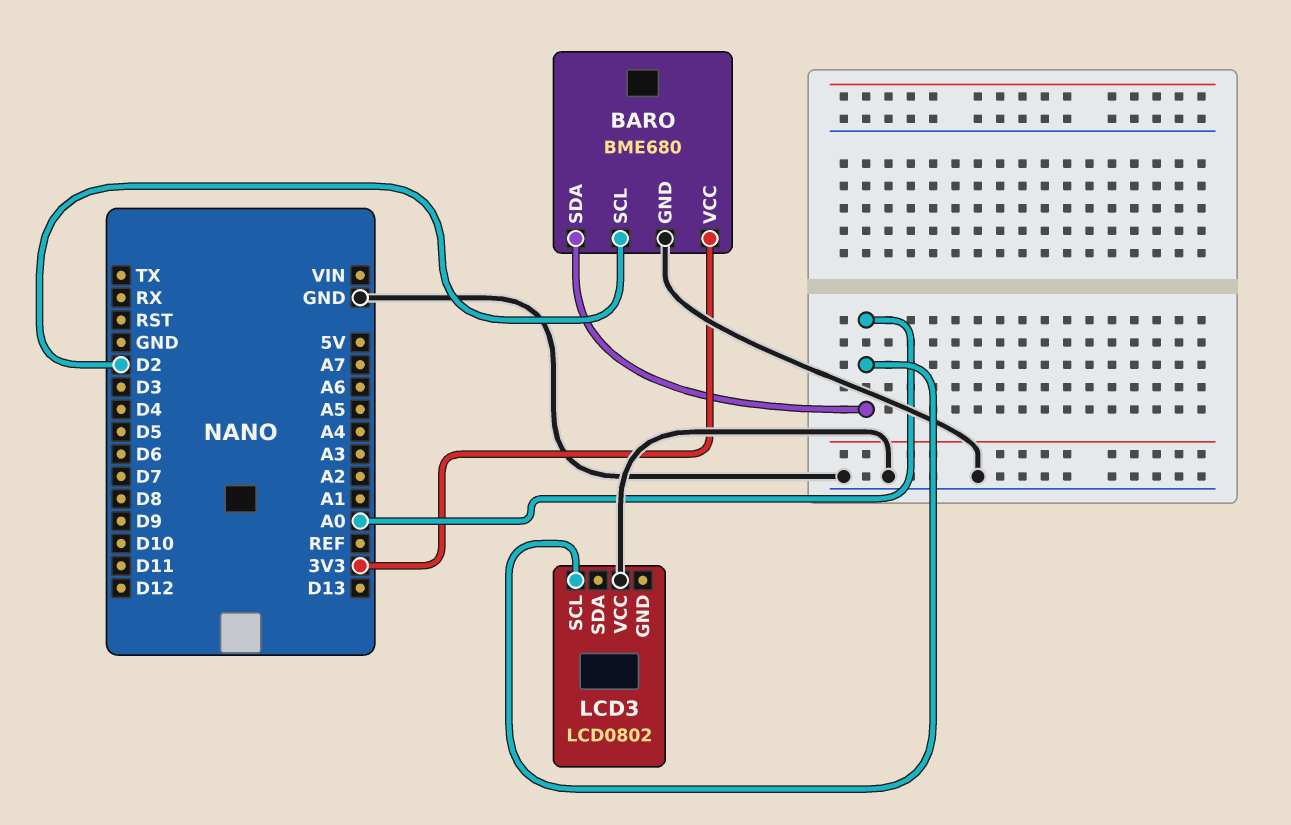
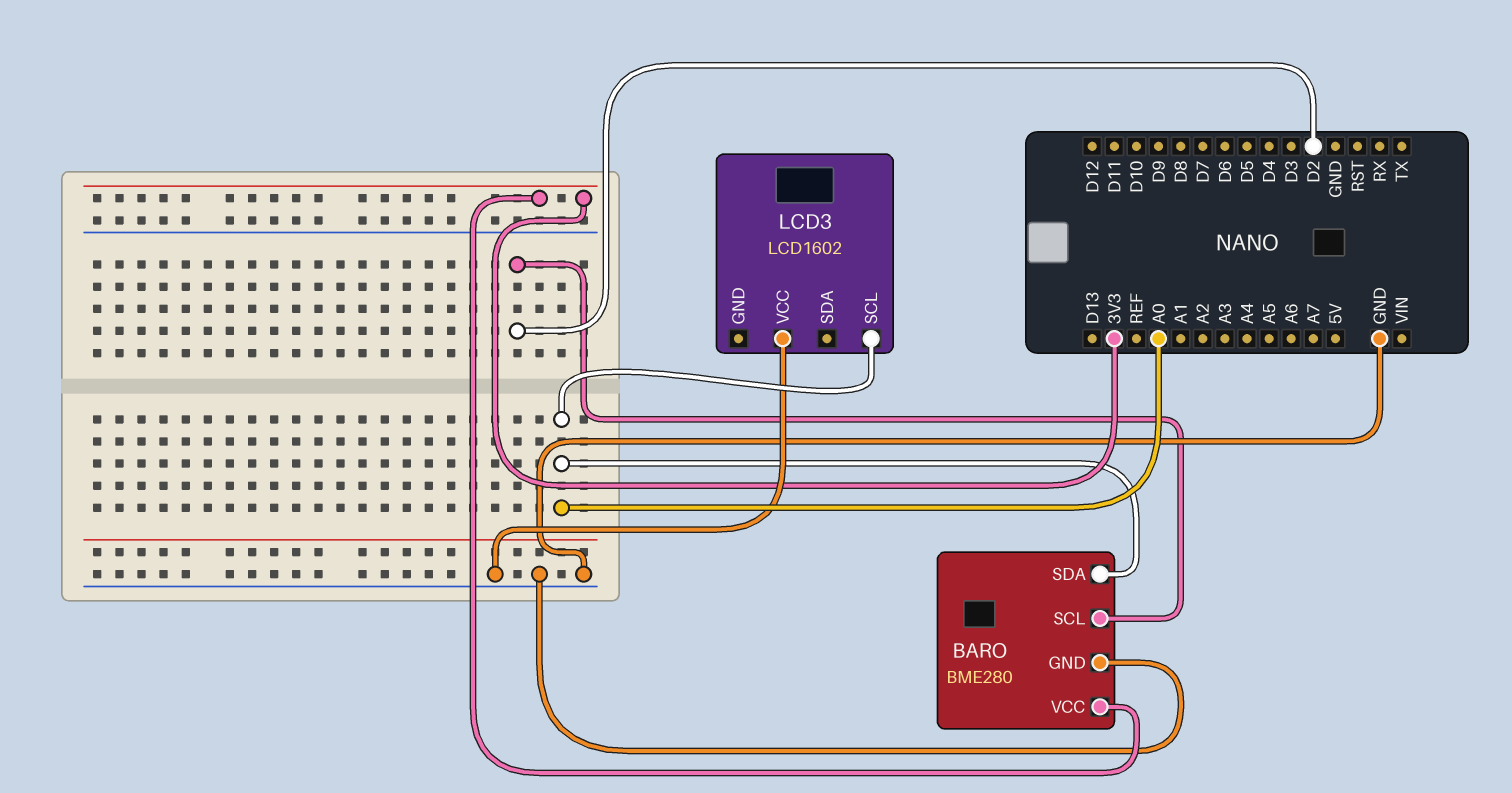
BARO: BME680 -> BME280
LCD3: LCD0802 -> LCD1602

